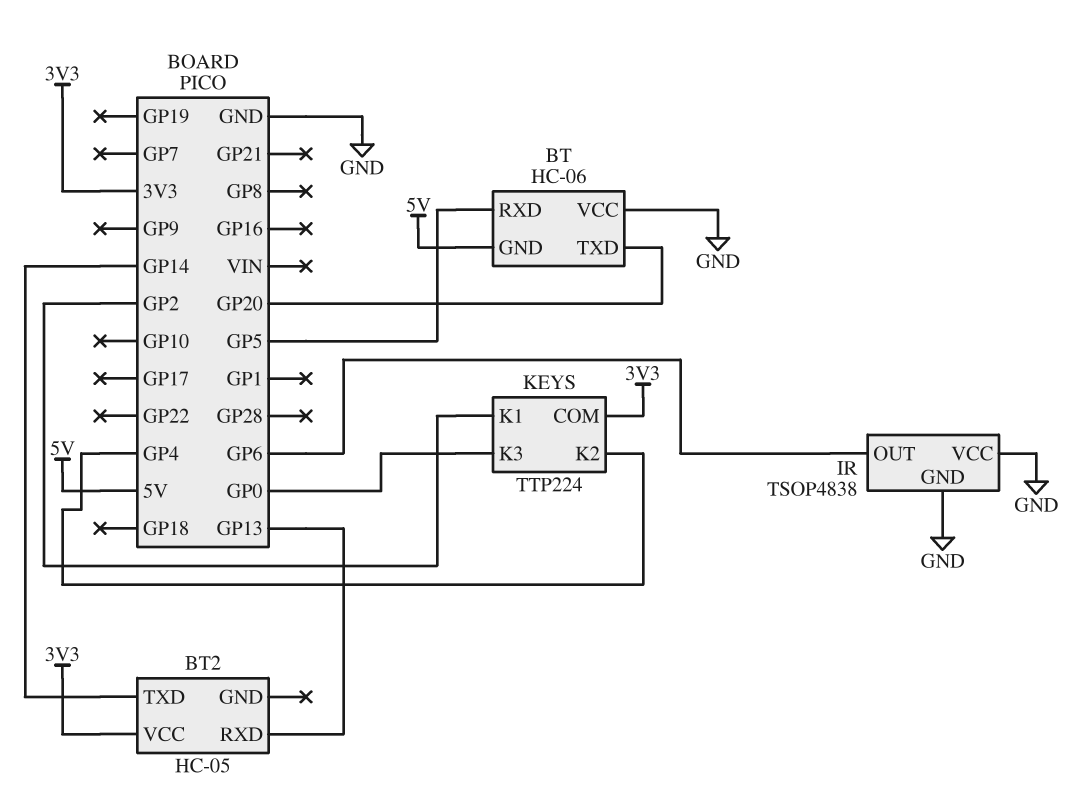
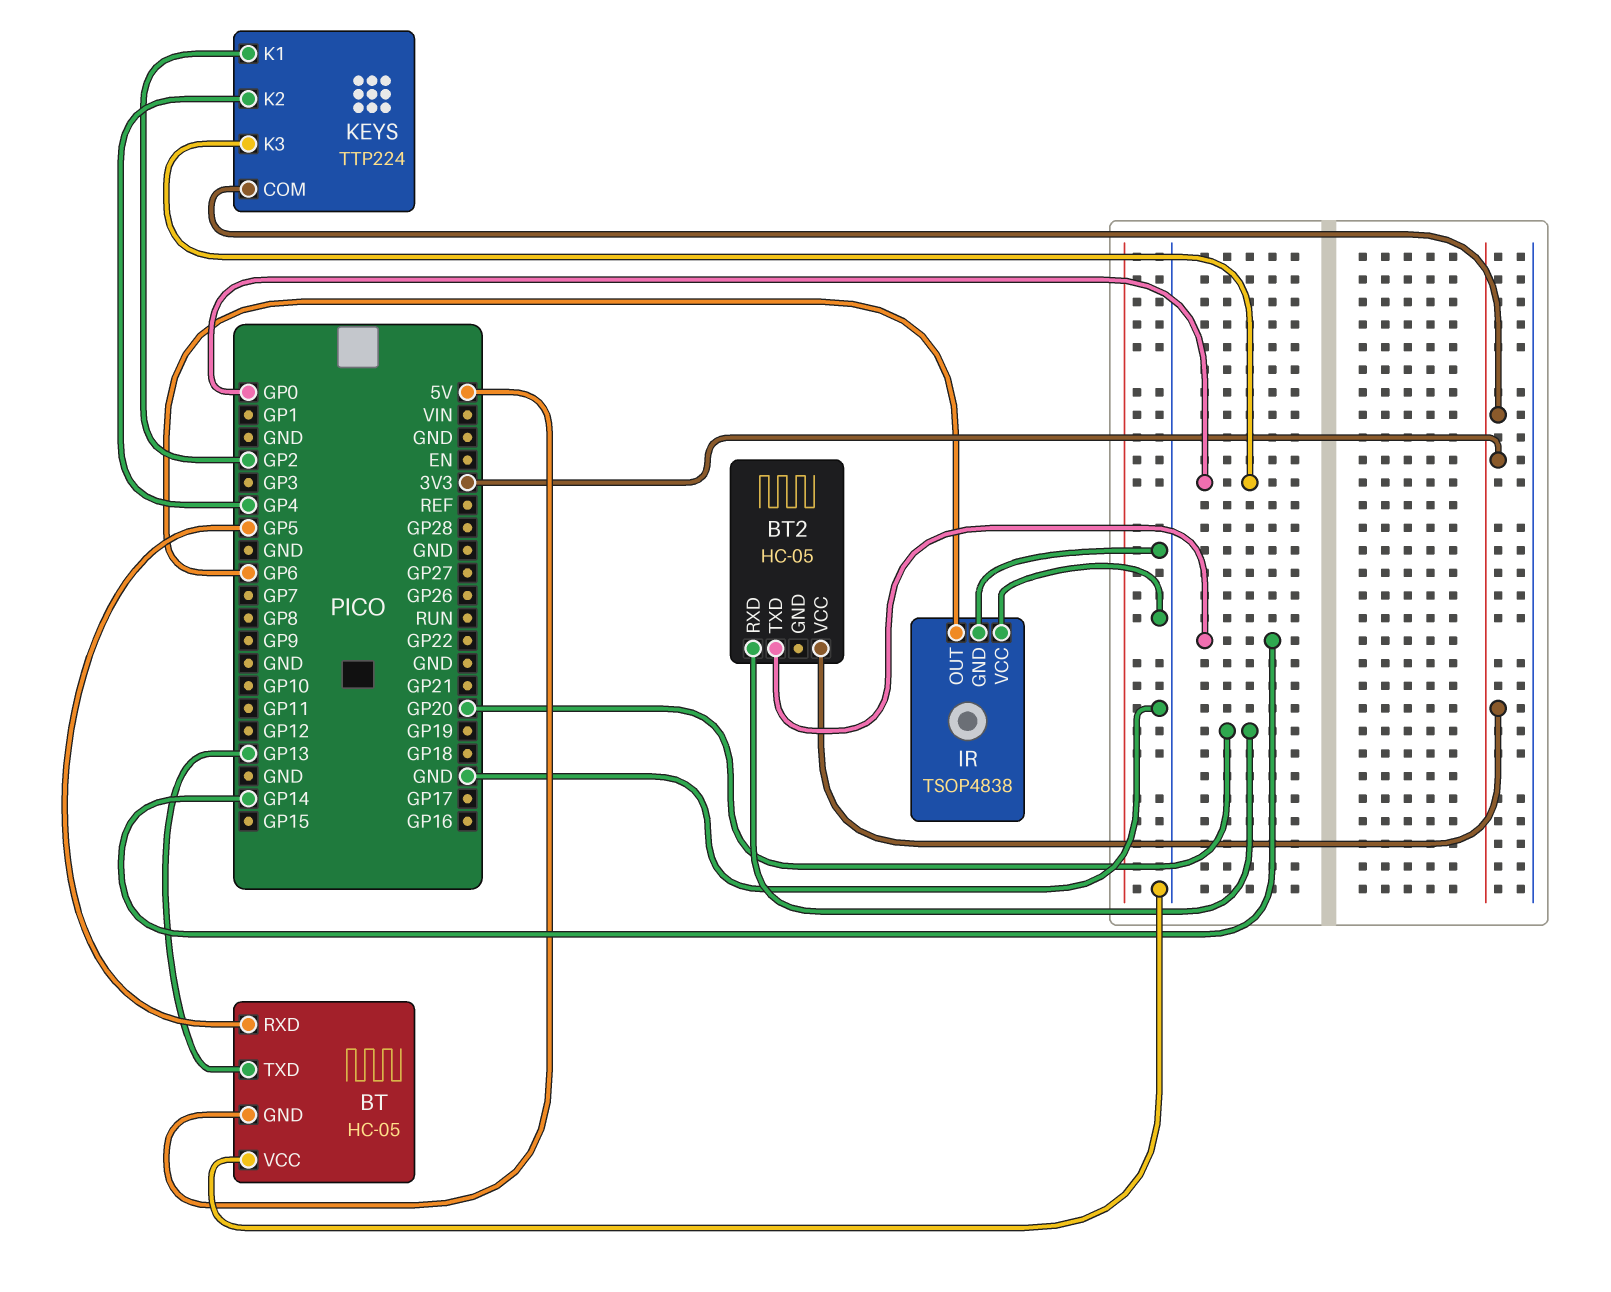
BT: HC-06 -> HC-05
BT pin TXD: GP20 -> GP13
BT2 pin RXD: GP13 -> GP20

